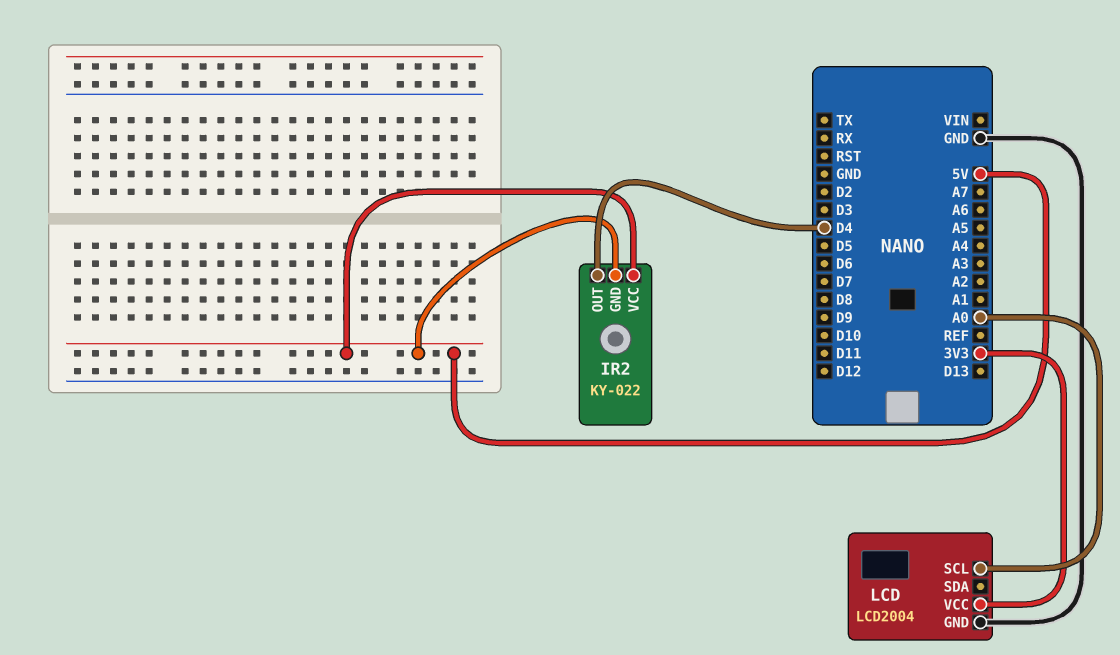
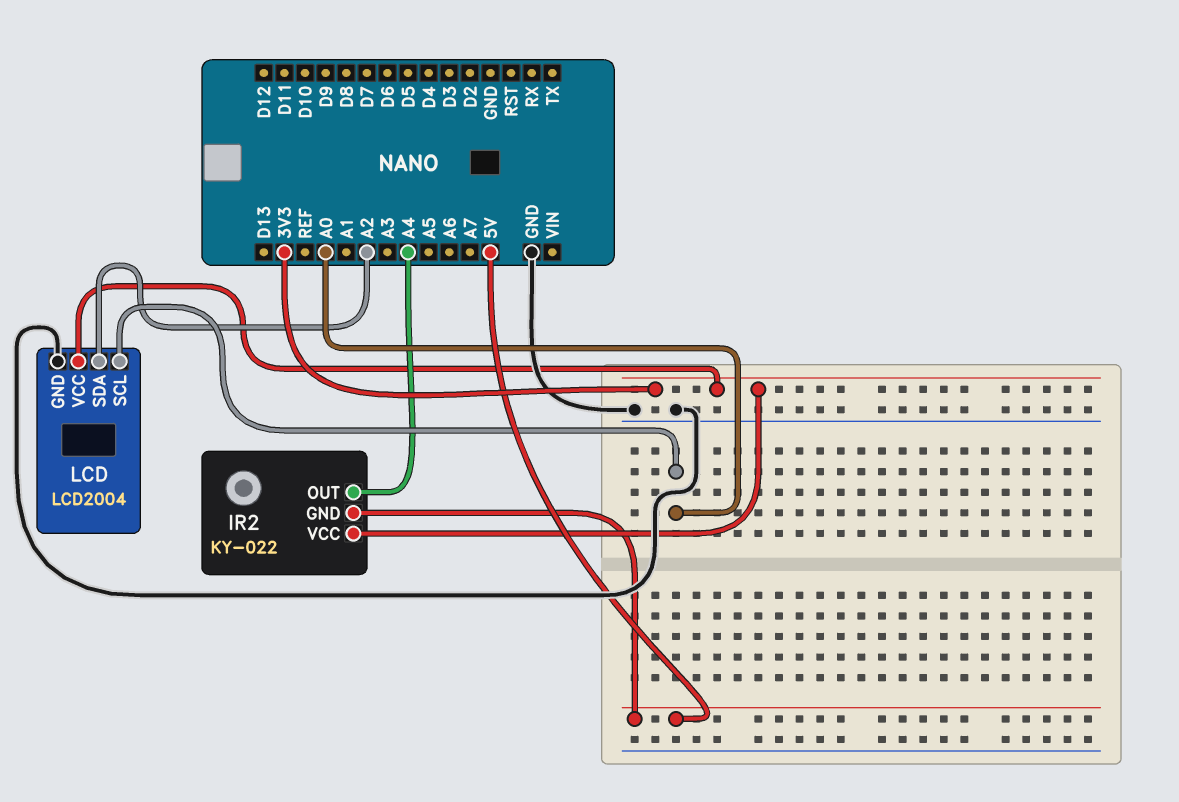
IR2 pin OUT: D4 -> A4
IR2 pin VCC: 5V -> 3V3
LCD pin SDA: none -> A2

